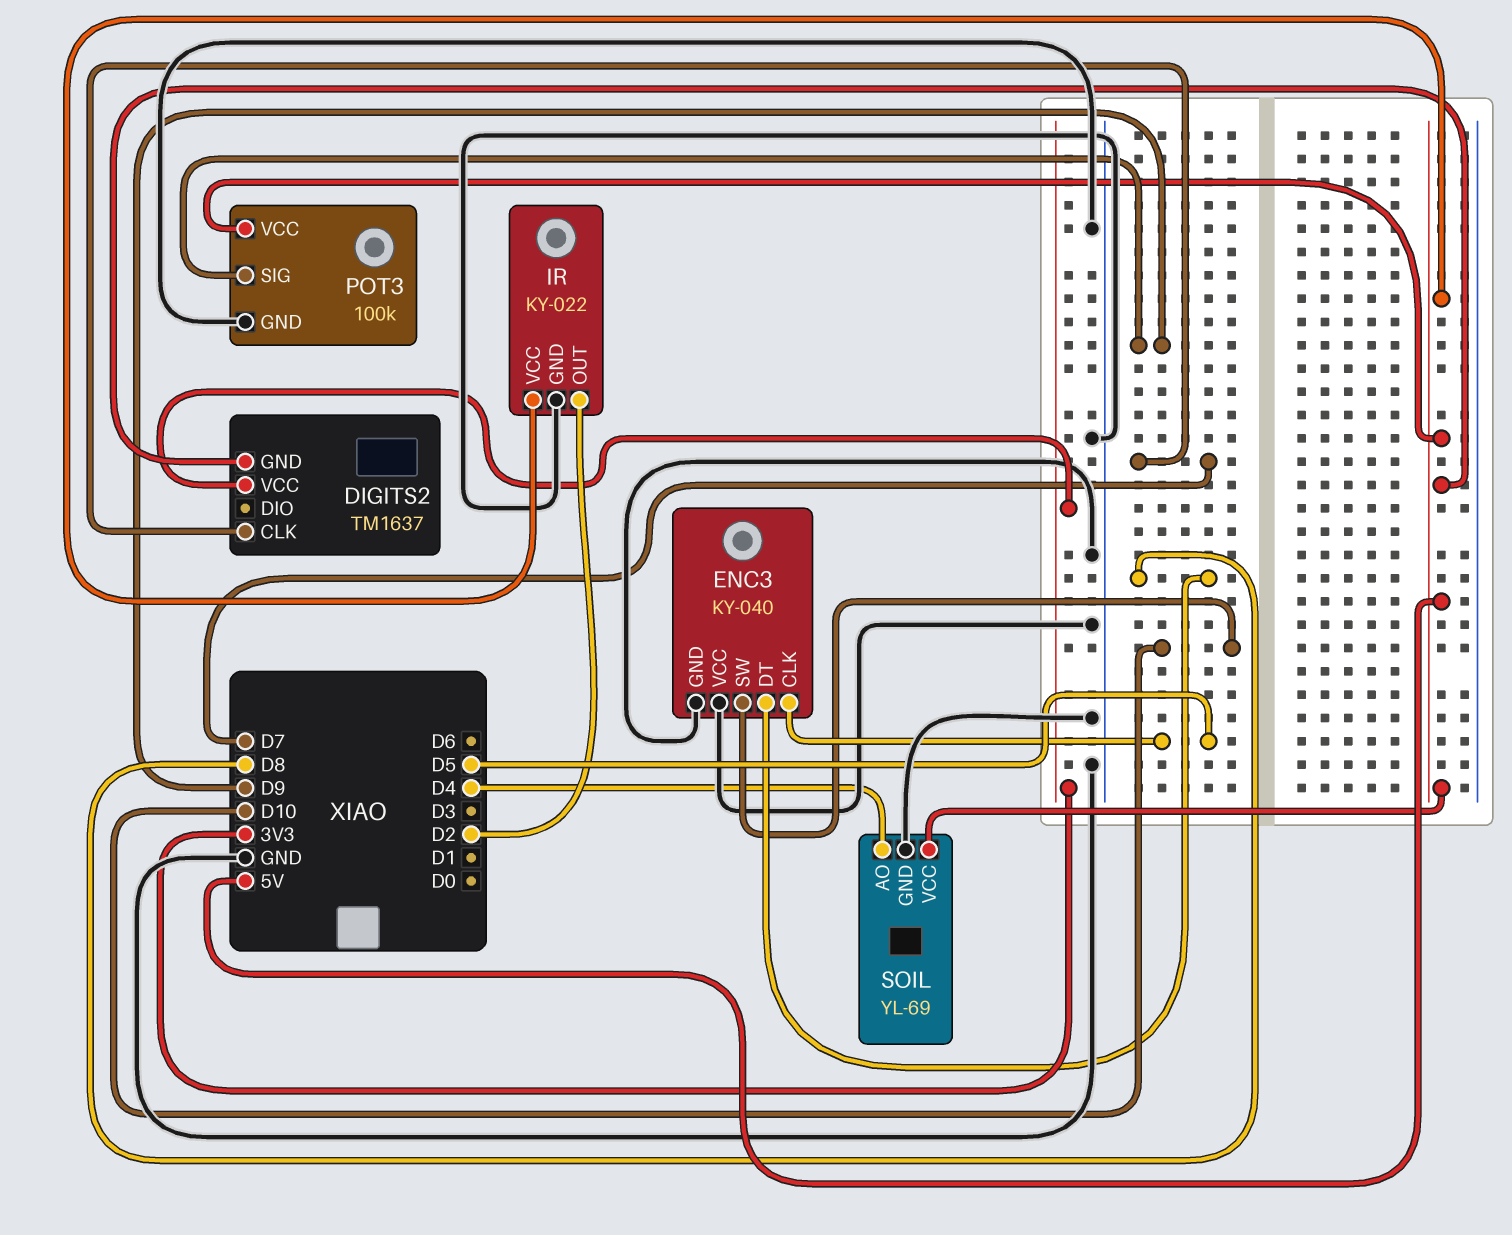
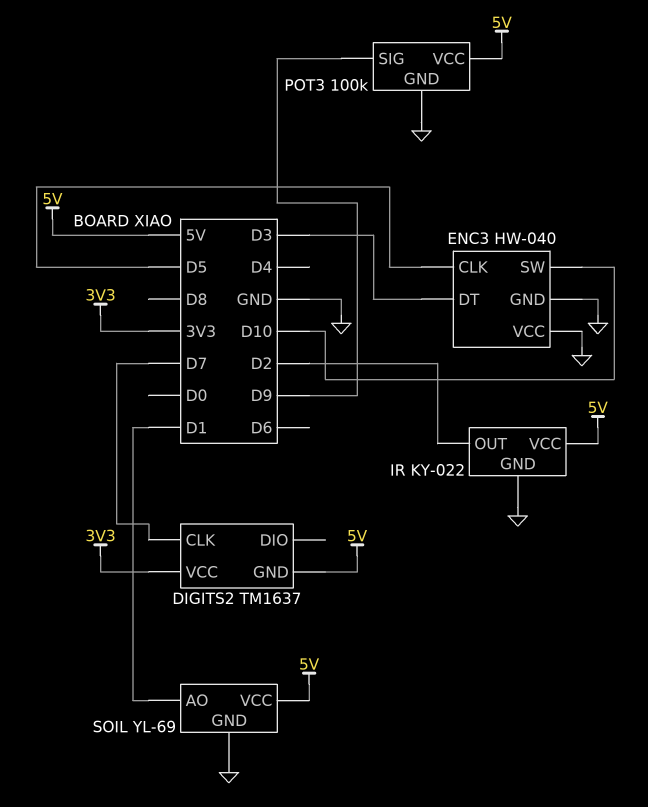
ENC3: KY-040 -> HW-040
ENC3 pin DT: D8 -> D3
SOIL pin AO: D4 -> D1

